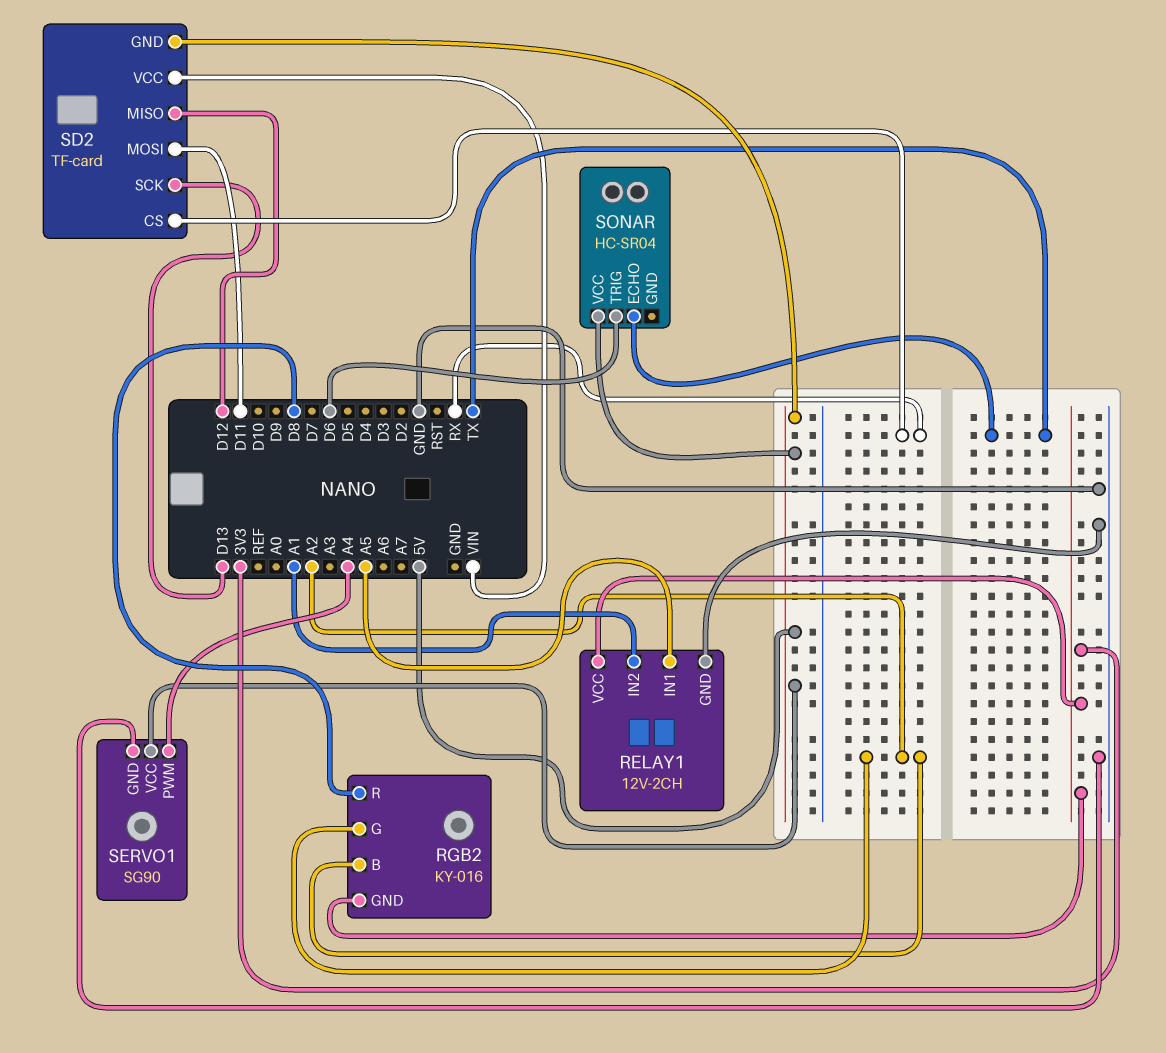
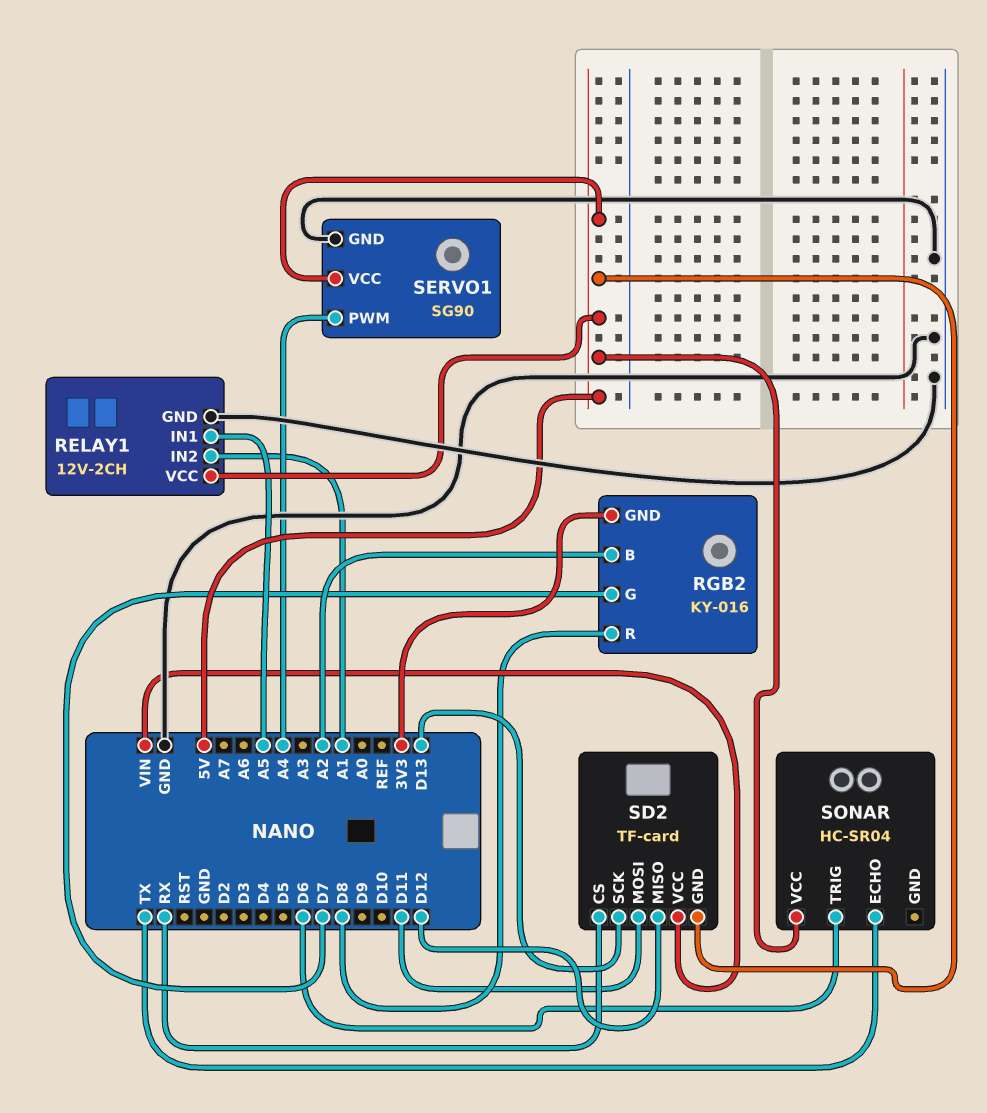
RELAY1 pin VCC: 3V3 -> 5V
RGB2 pin G: A2 -> D7

